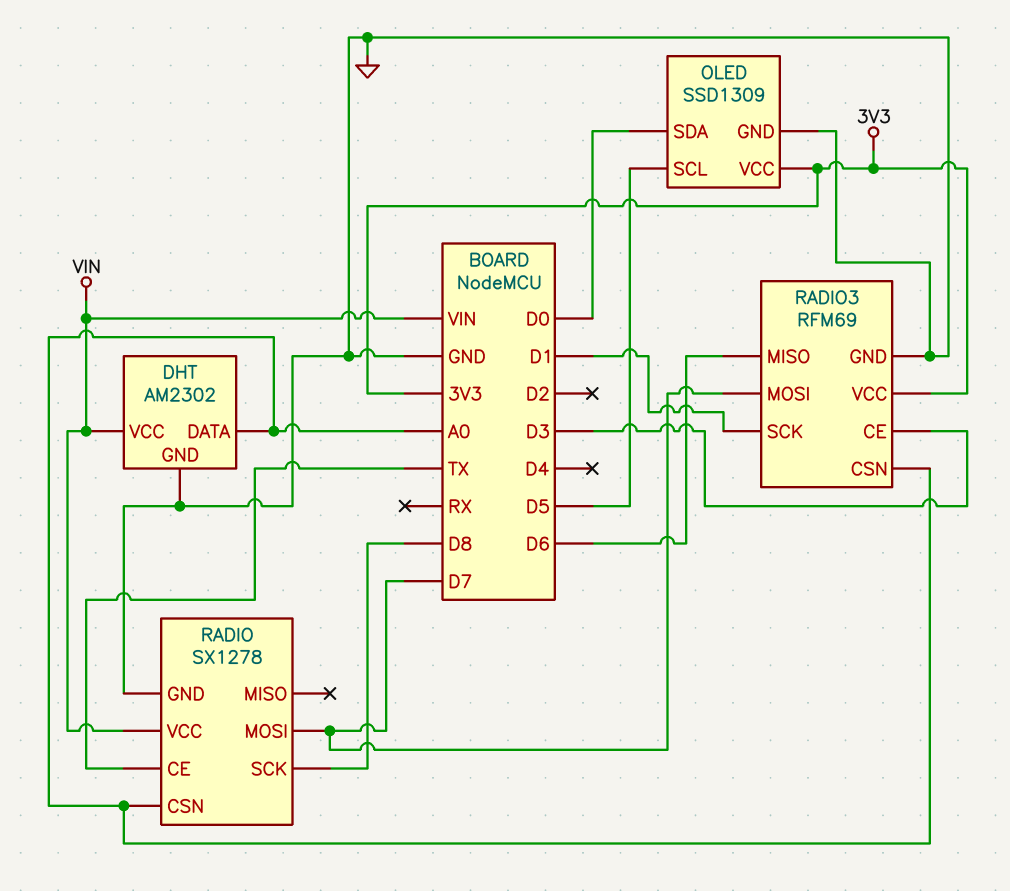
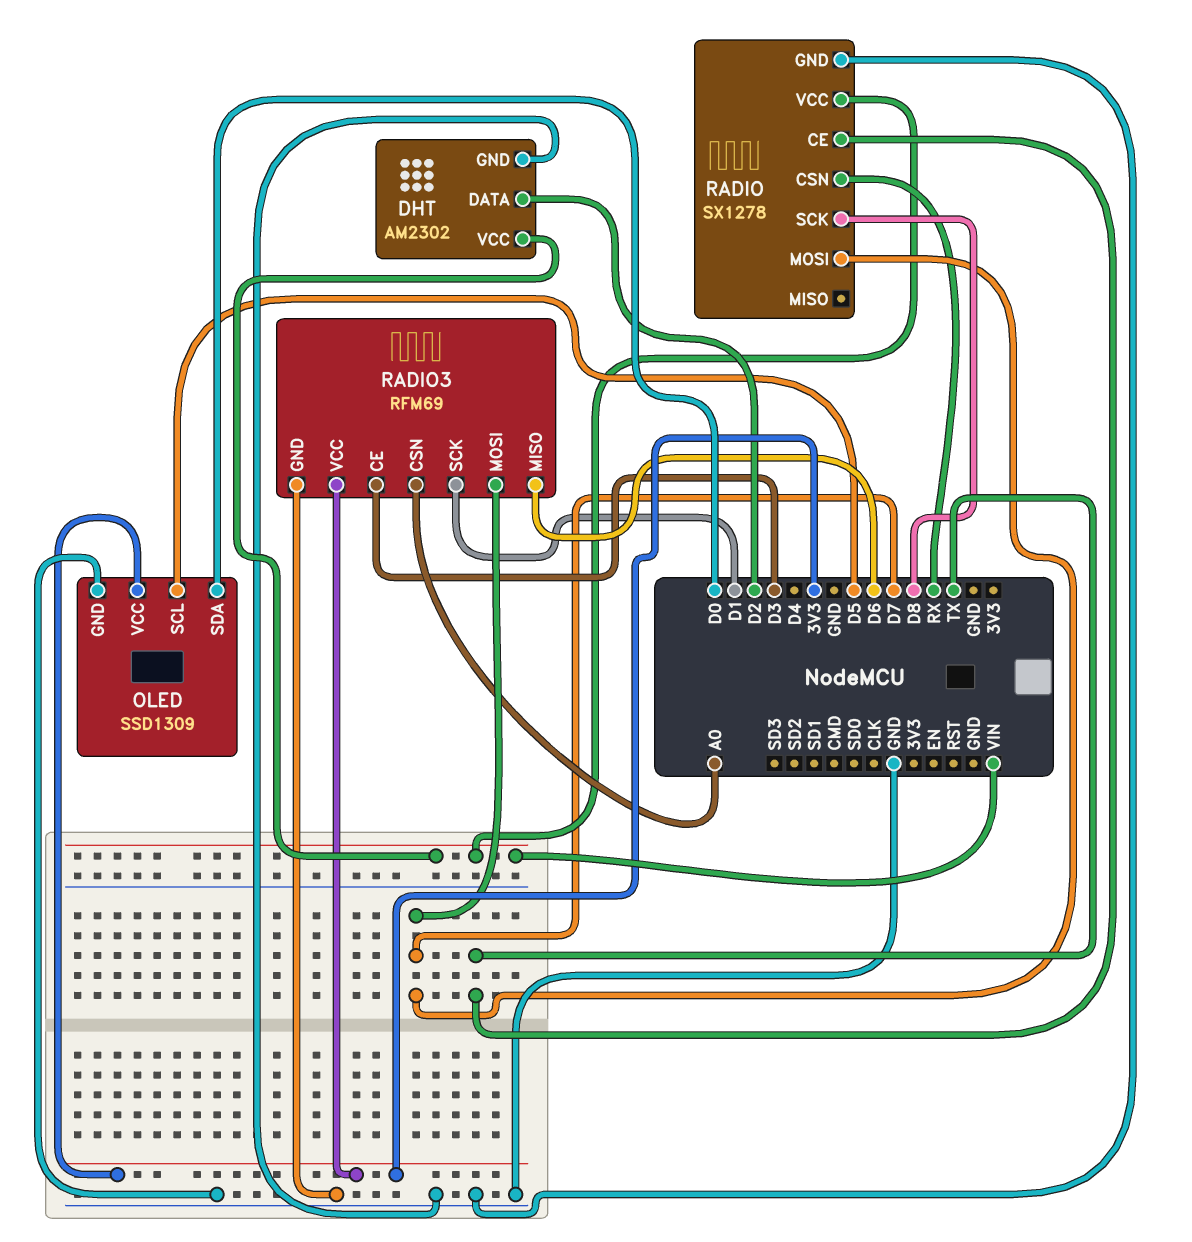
DHT pin DATA: A0 -> D2
RADIO pin CSN: A0 -> RX

